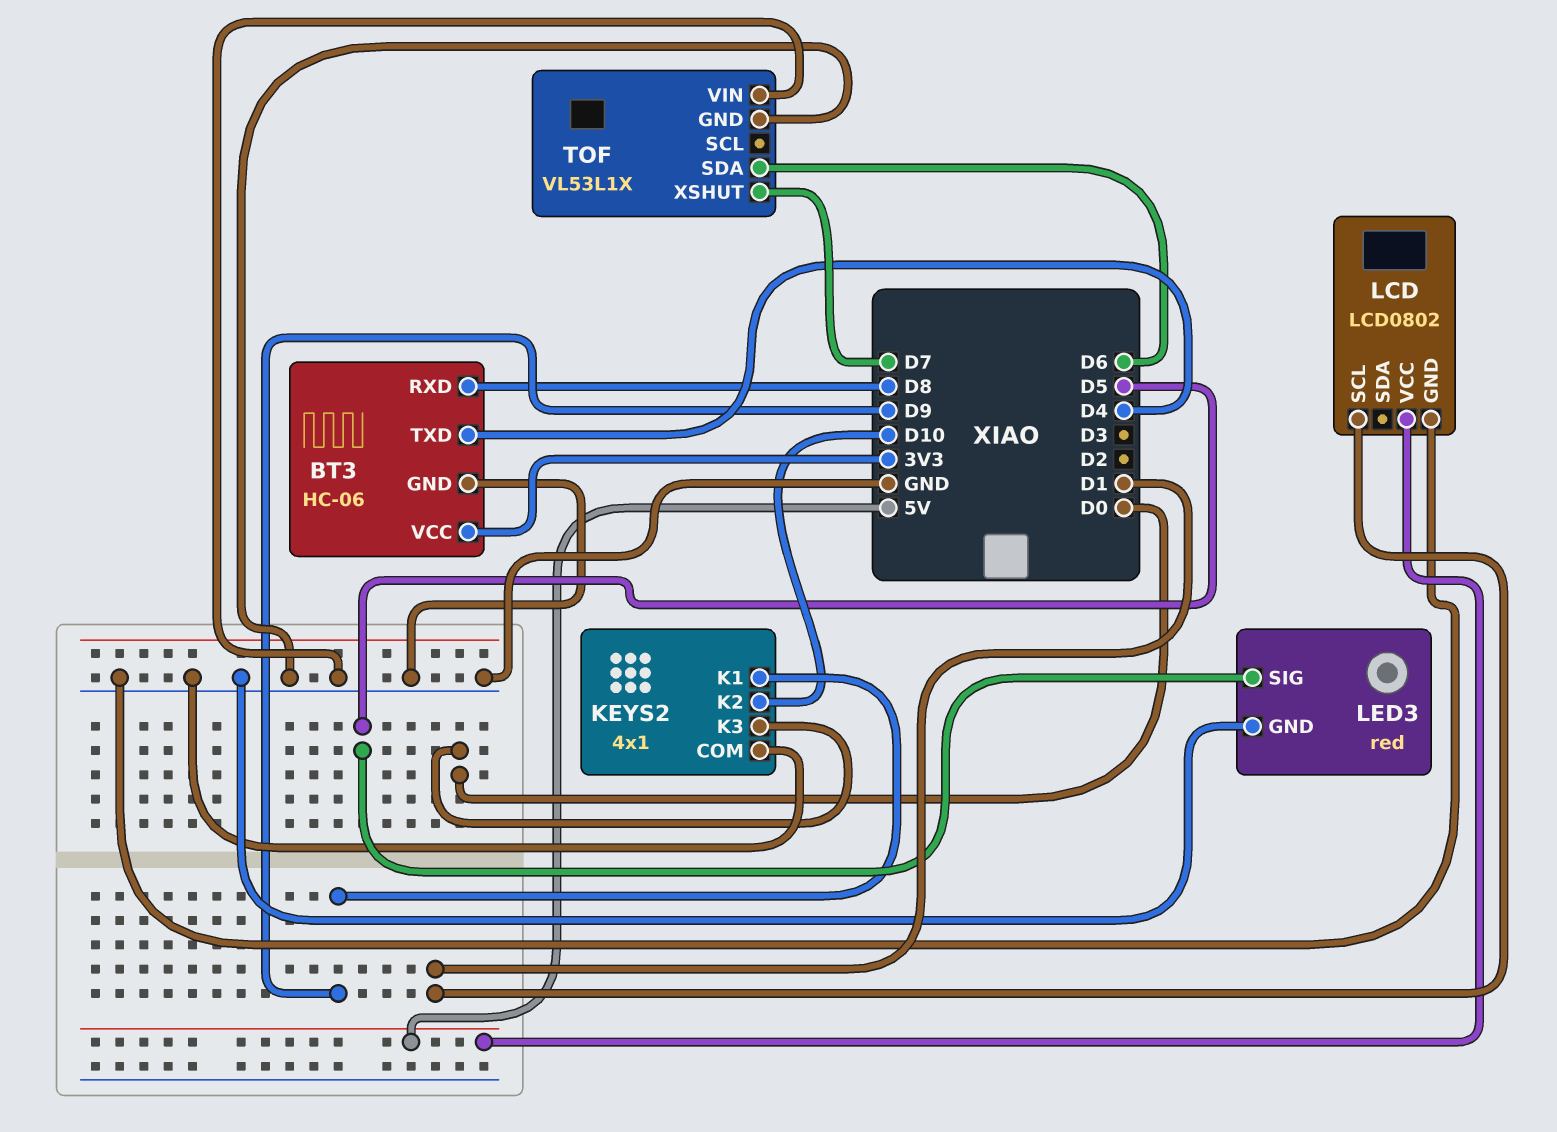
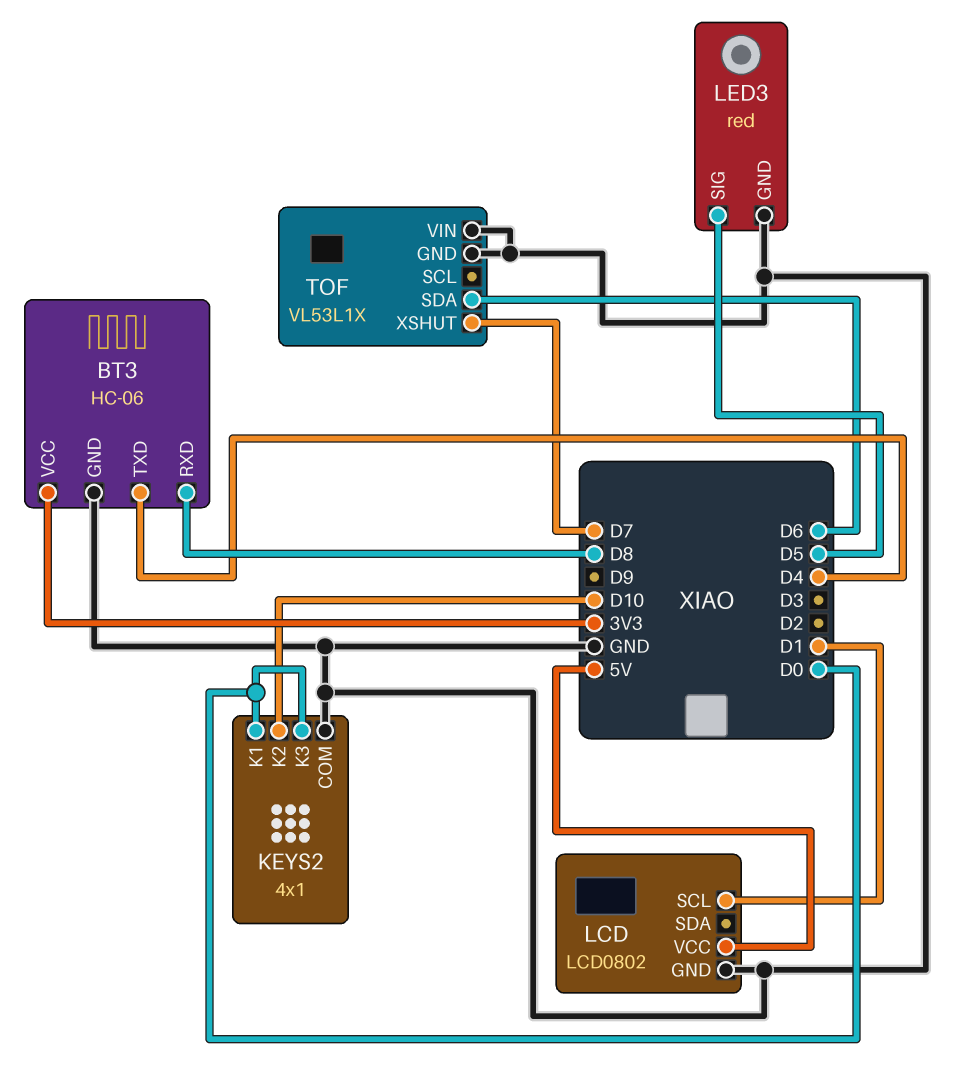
KEYS2 pin K1: D9 -> D0

